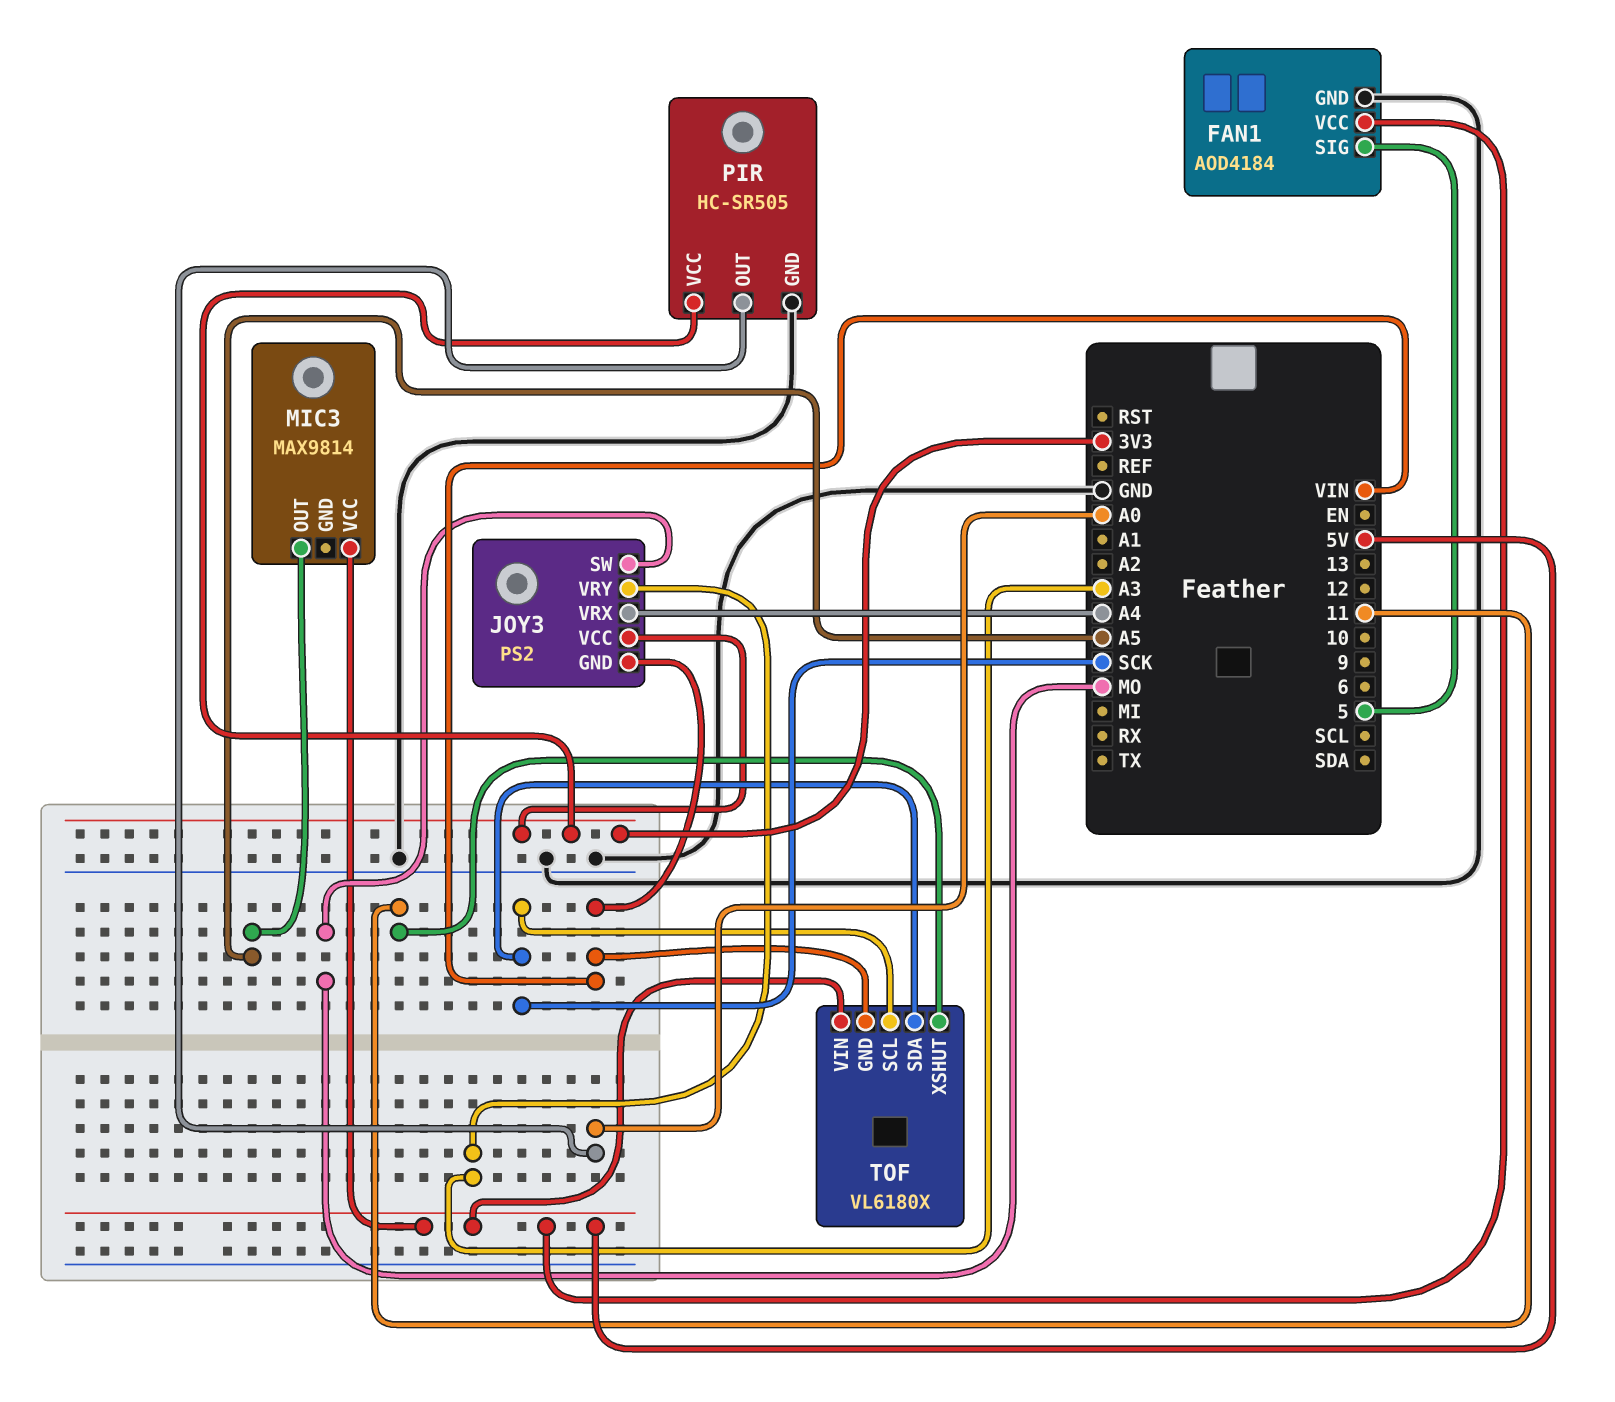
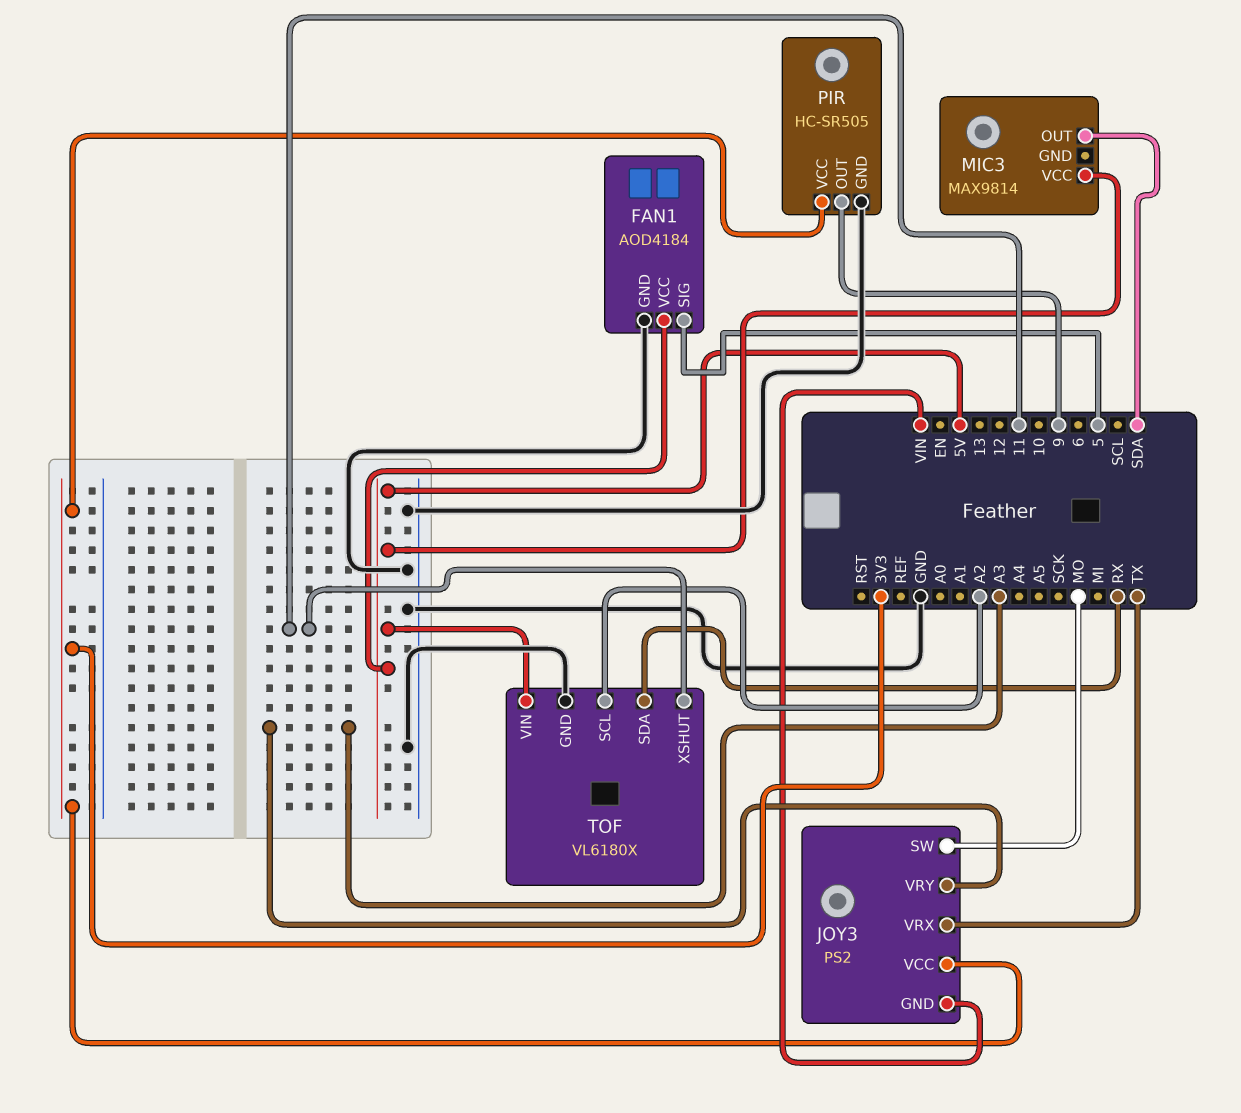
JOY3 pin VRX: A4 -> TX
MIC3 pin OUT: A5 -> SDA
PIR pin OUT: A0 -> 9
TOF pin GND: VIN -> GND
TOF pin SCL: SCK -> A2
TOF pin SDA: SCK -> RX

